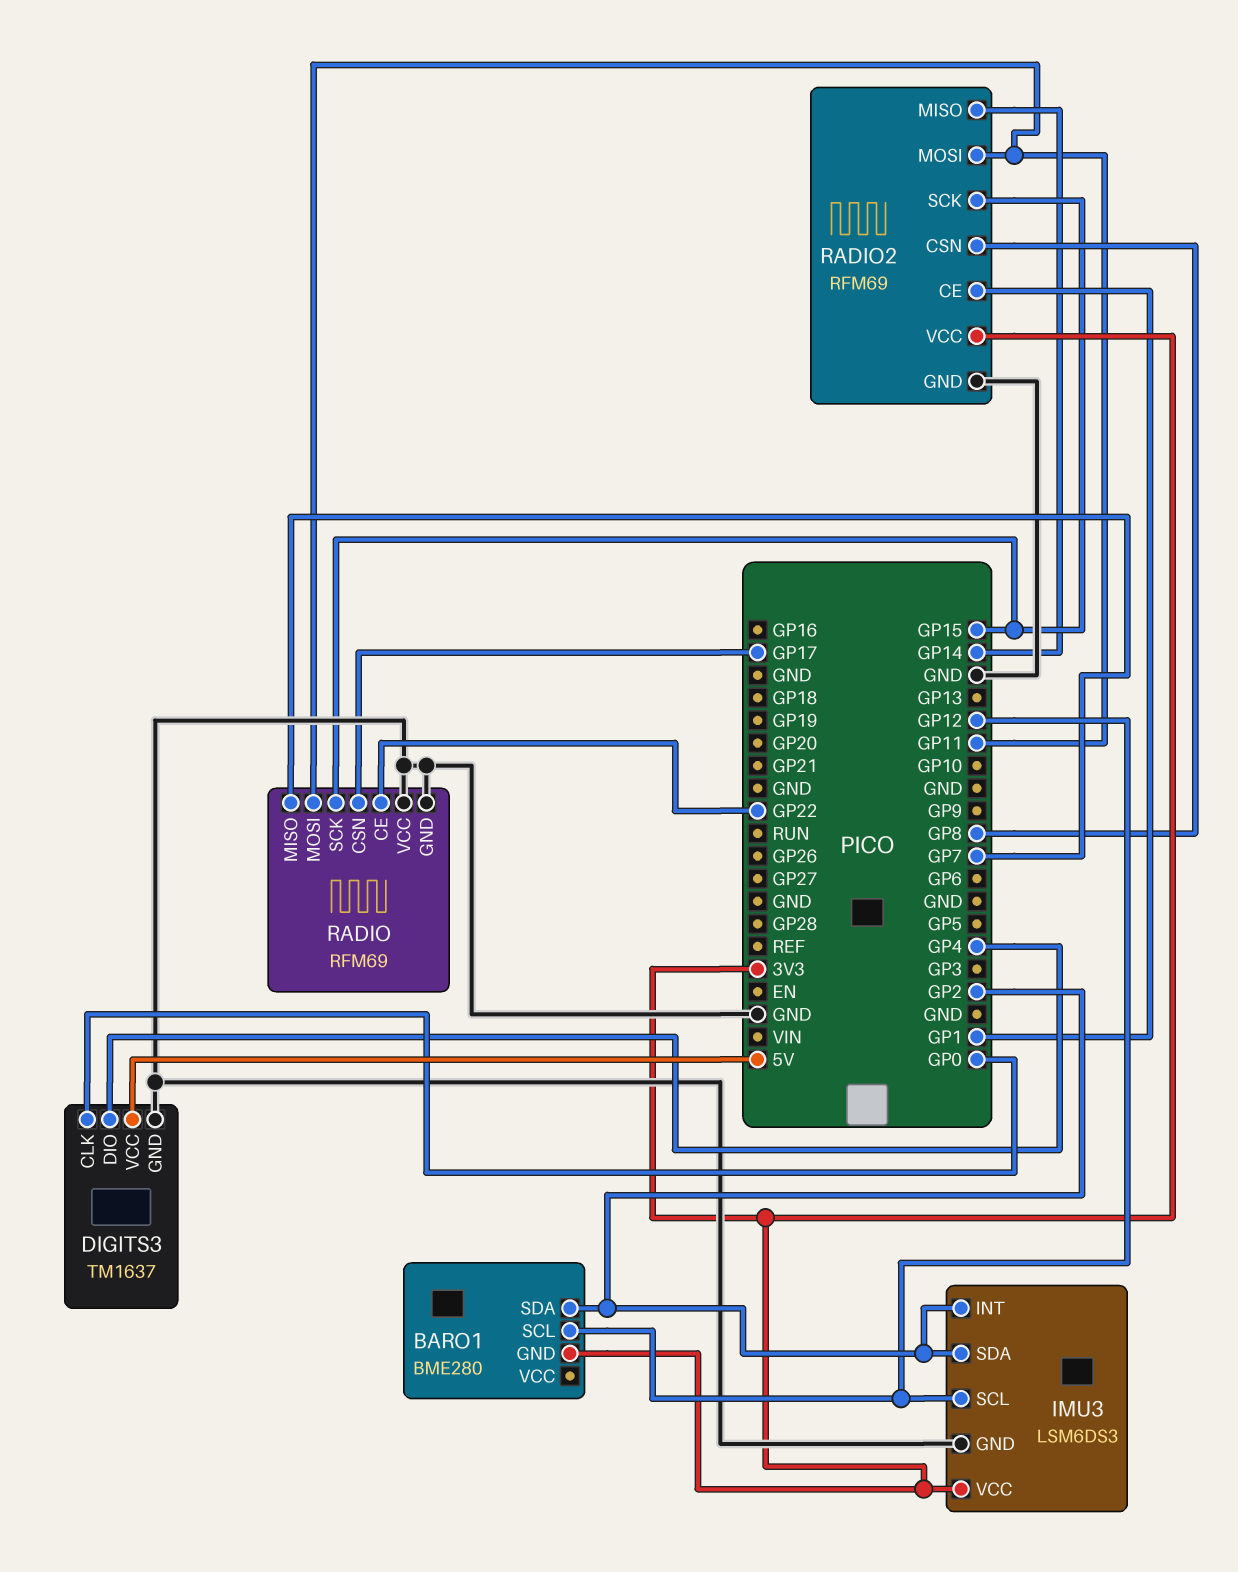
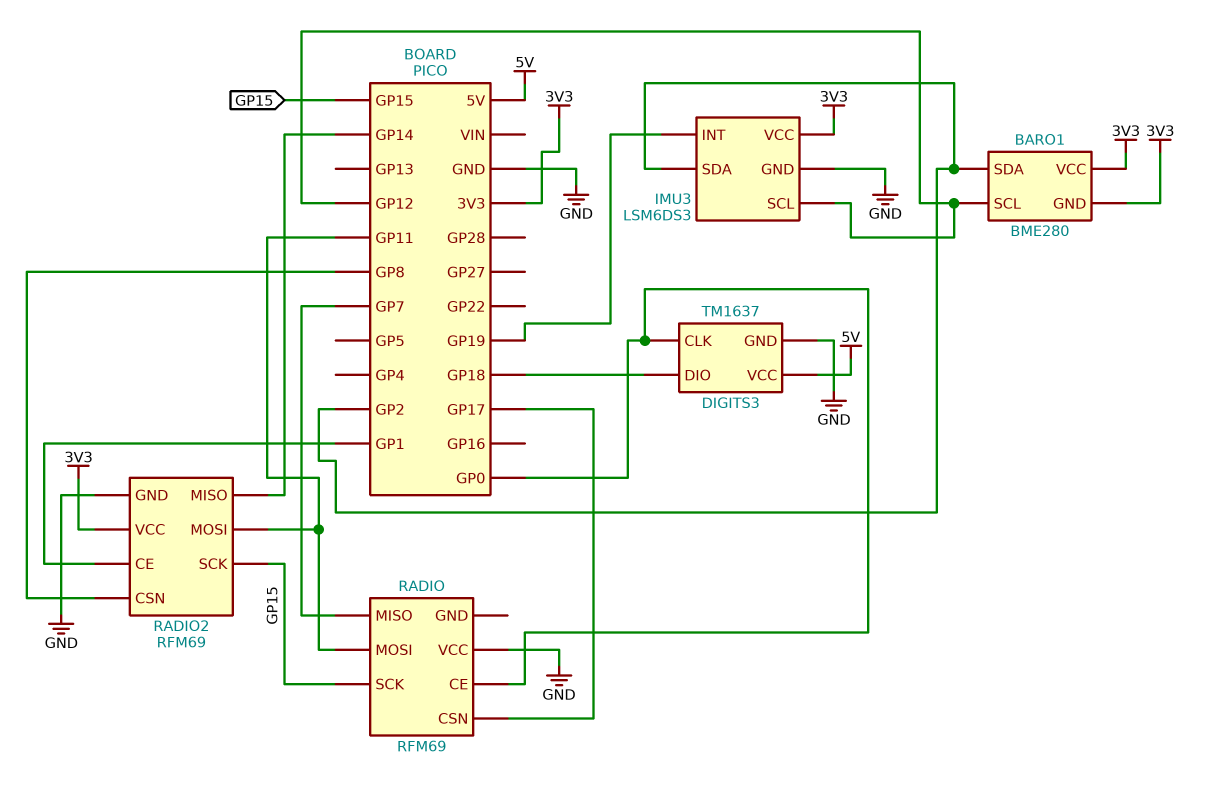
BARO1 pin VCC: none -> 3V3
DIGITS3 pin DIO: GP4 -> GP18
IMU3 pin INT: GP2 -> GP19
RADIO pin CE: GP22 -> GP0
RADIO pin GND: GND -> none

